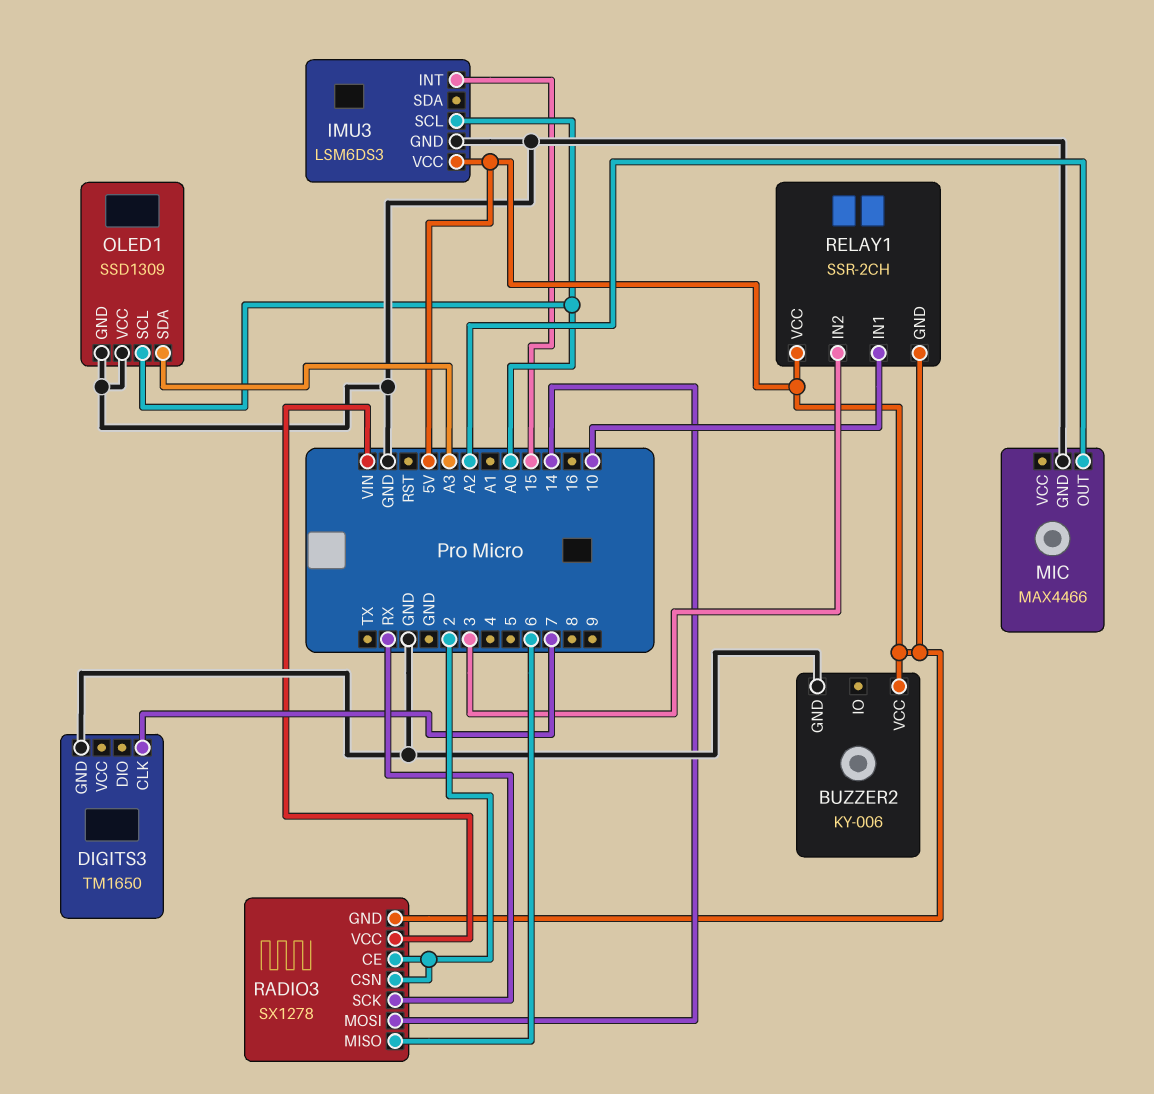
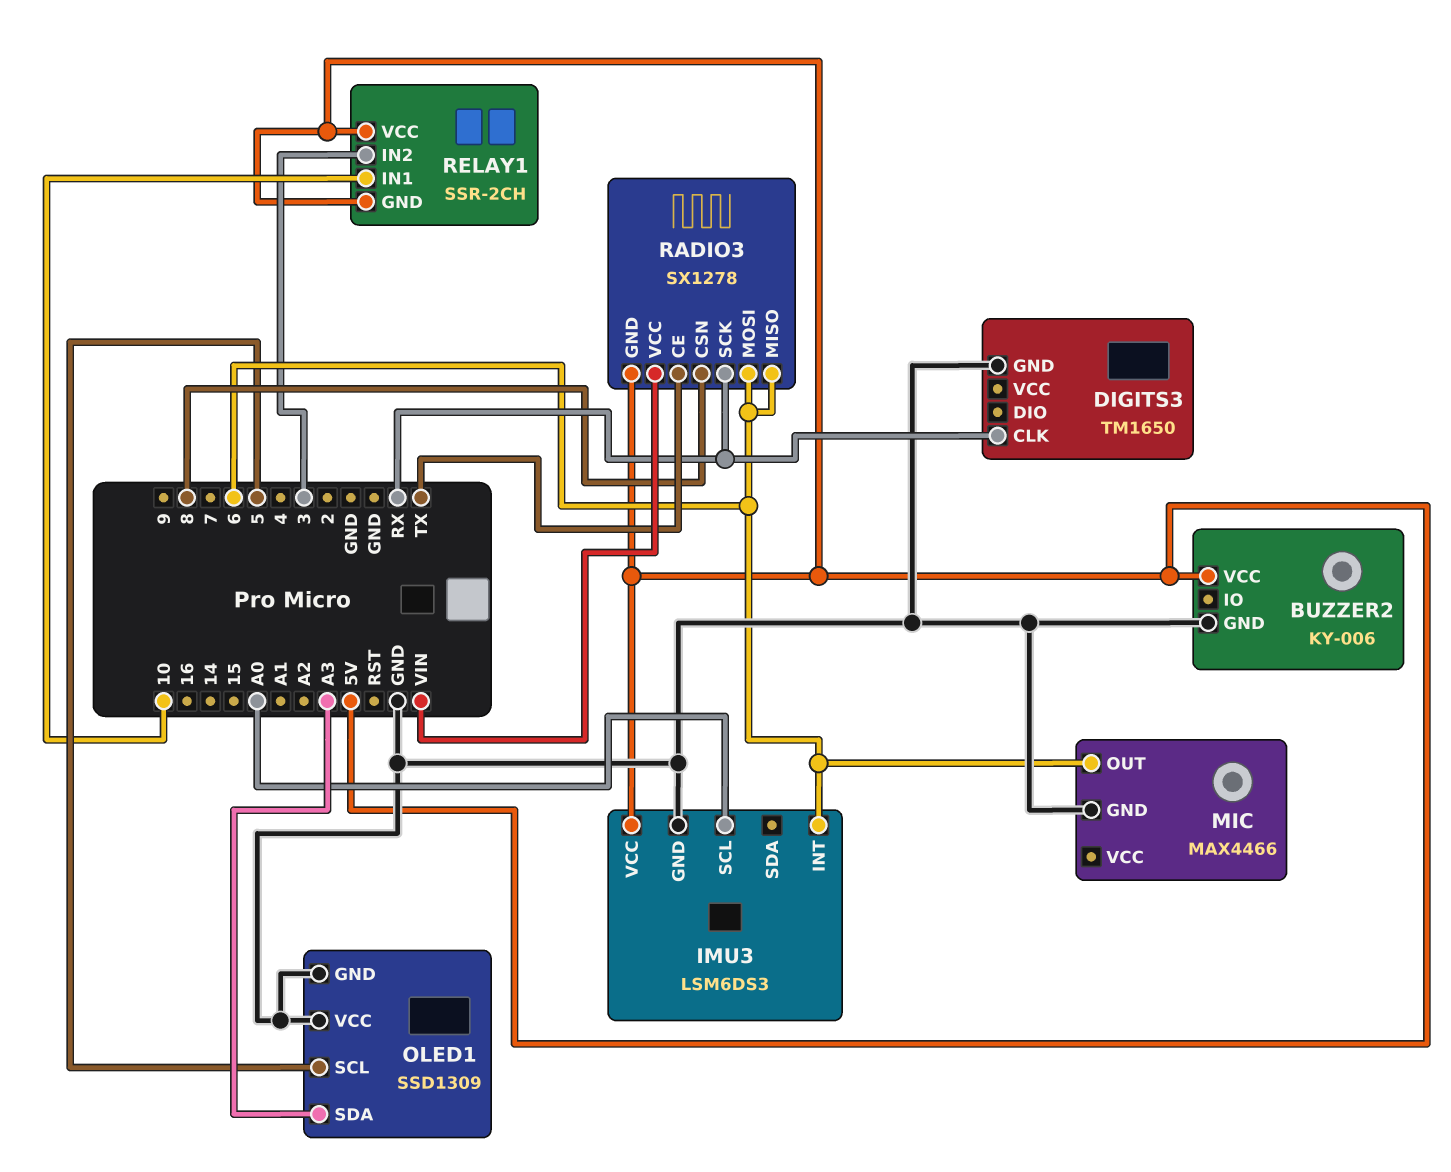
DIGITS3 pin CLK: 7 -> RX
IMU3 pin INT: 15 -> 6
MIC pin OUT: A2 -> 6
OLED1 pin SCL: A0 -> 5
RADIO3 pin CE: 2 -> TX
RADIO3 pin CSN: 2 -> 8
RADIO3 pin MOSI: 14 -> 6

